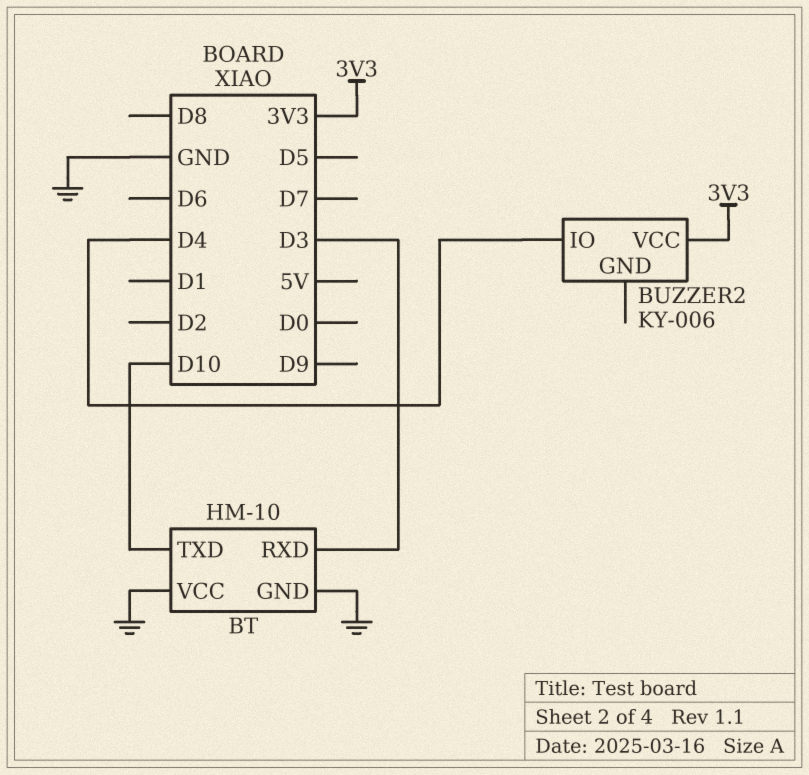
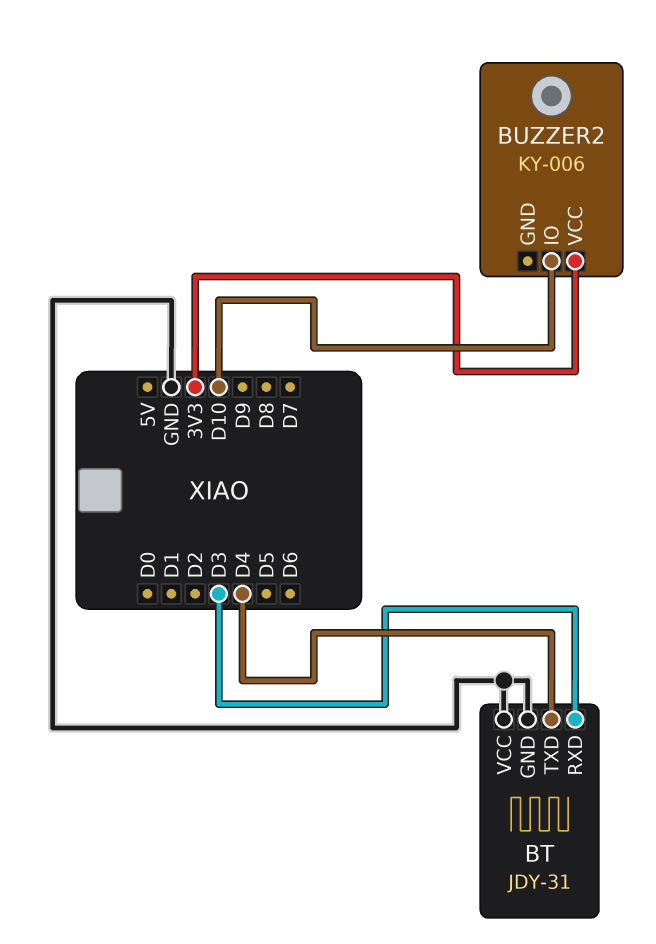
BT: HM-10 -> JDY-31
BT pin TXD: D10 -> D4
BUZZER2 pin IO: D4 -> D10

